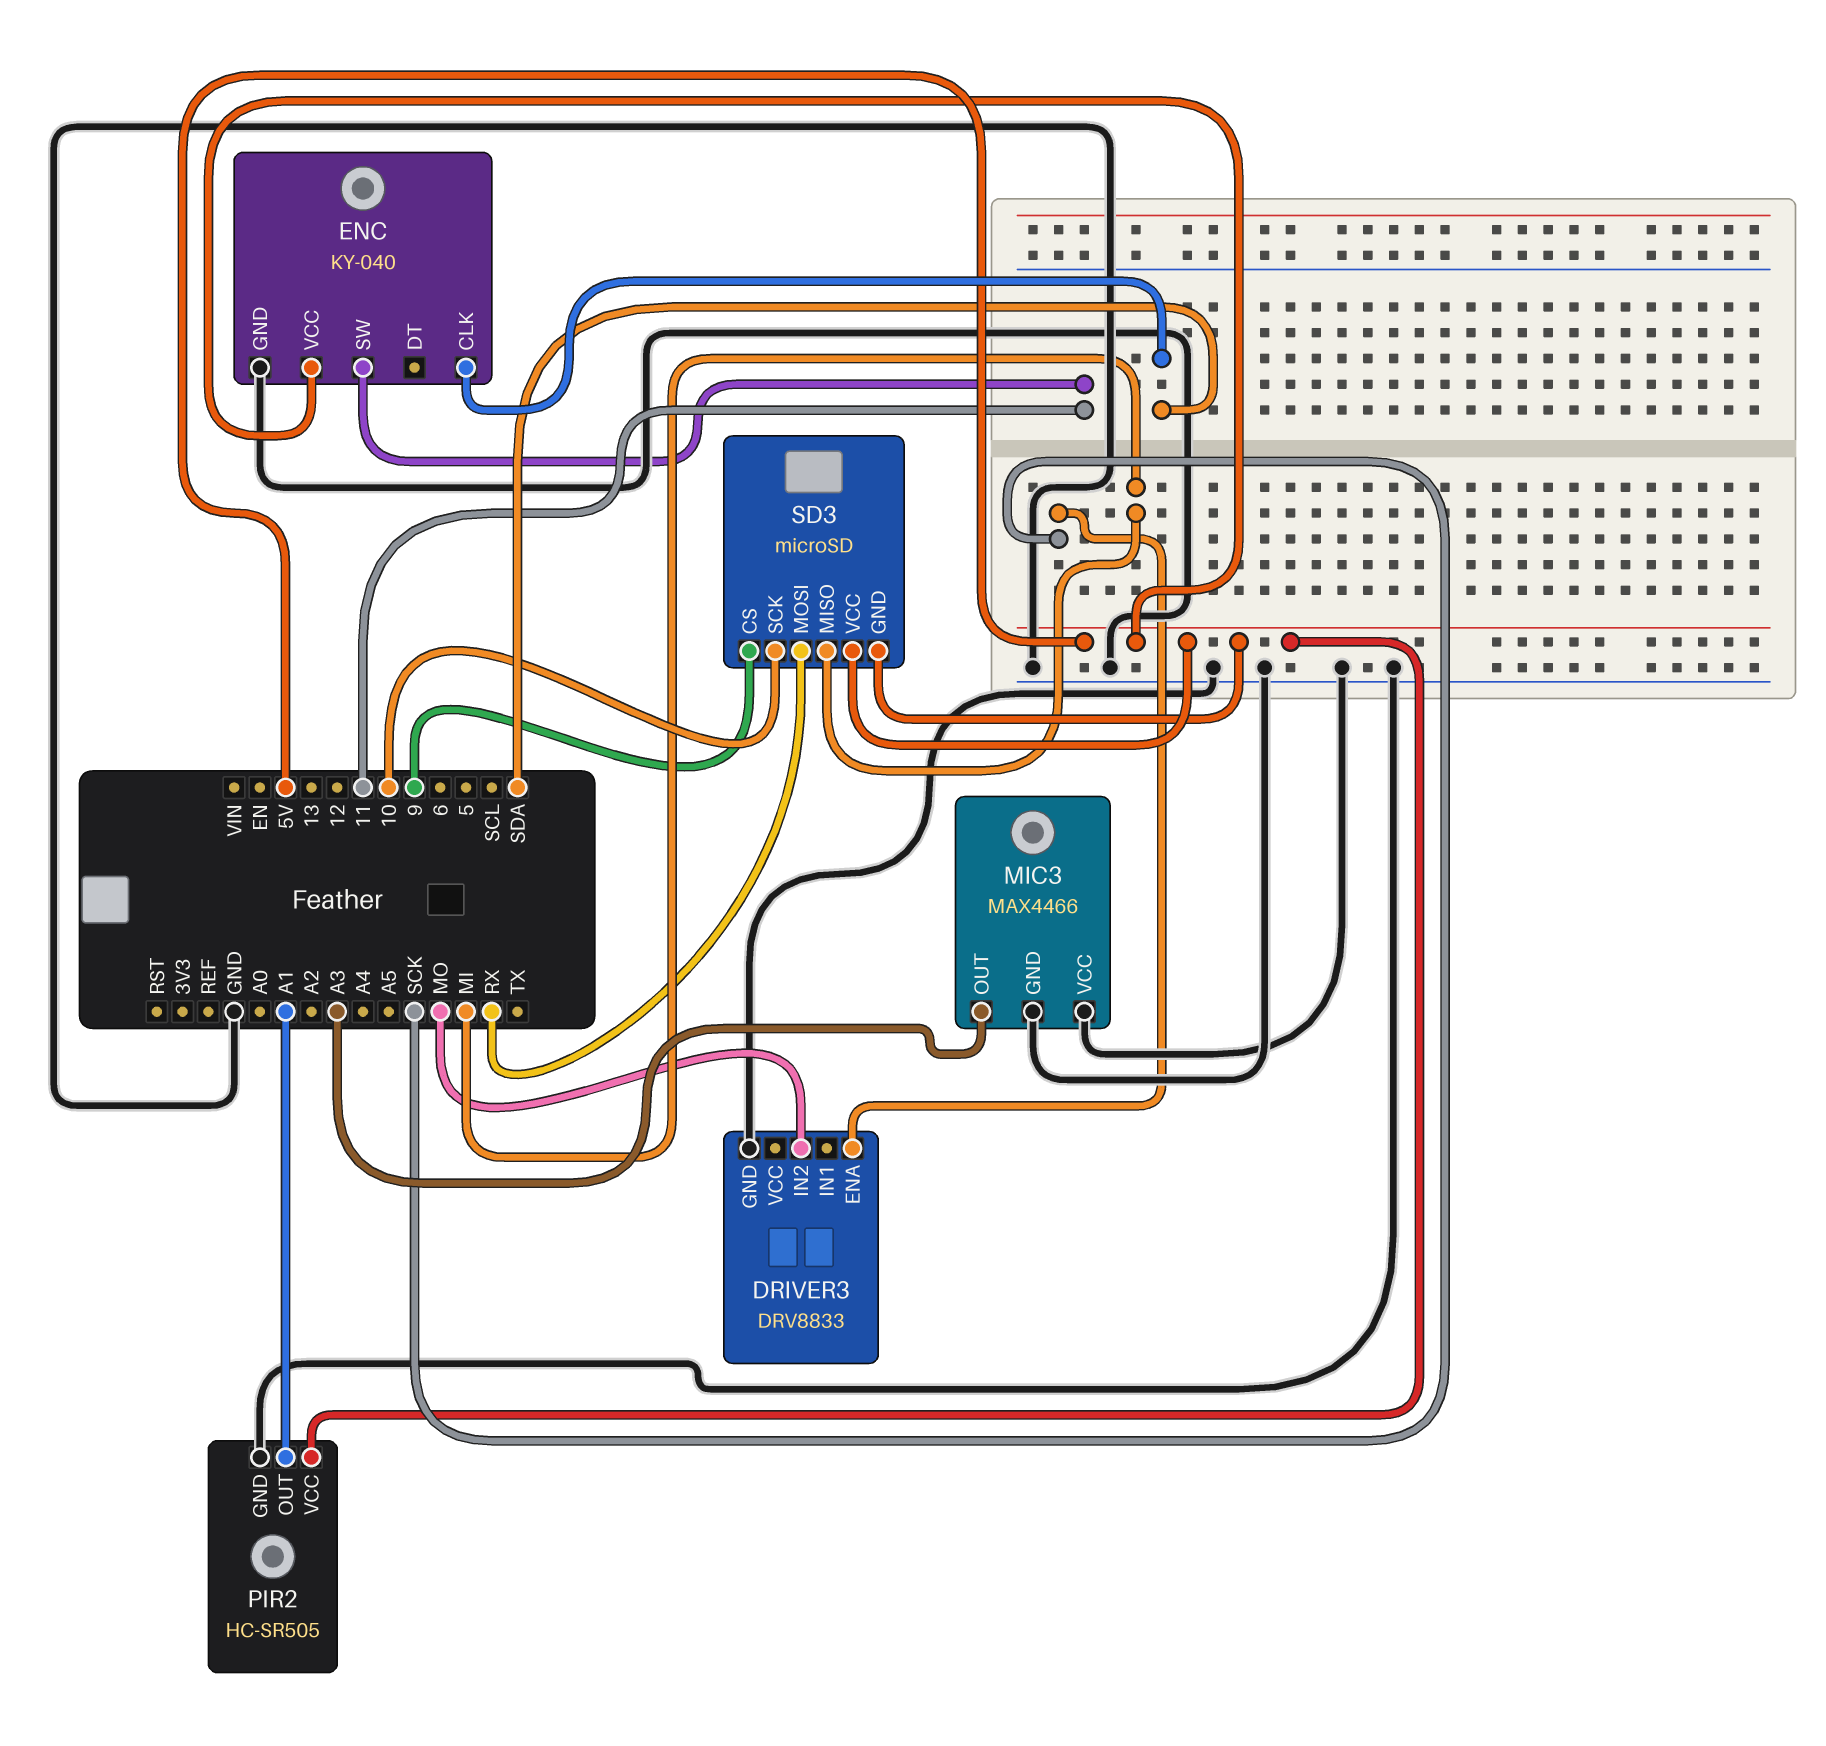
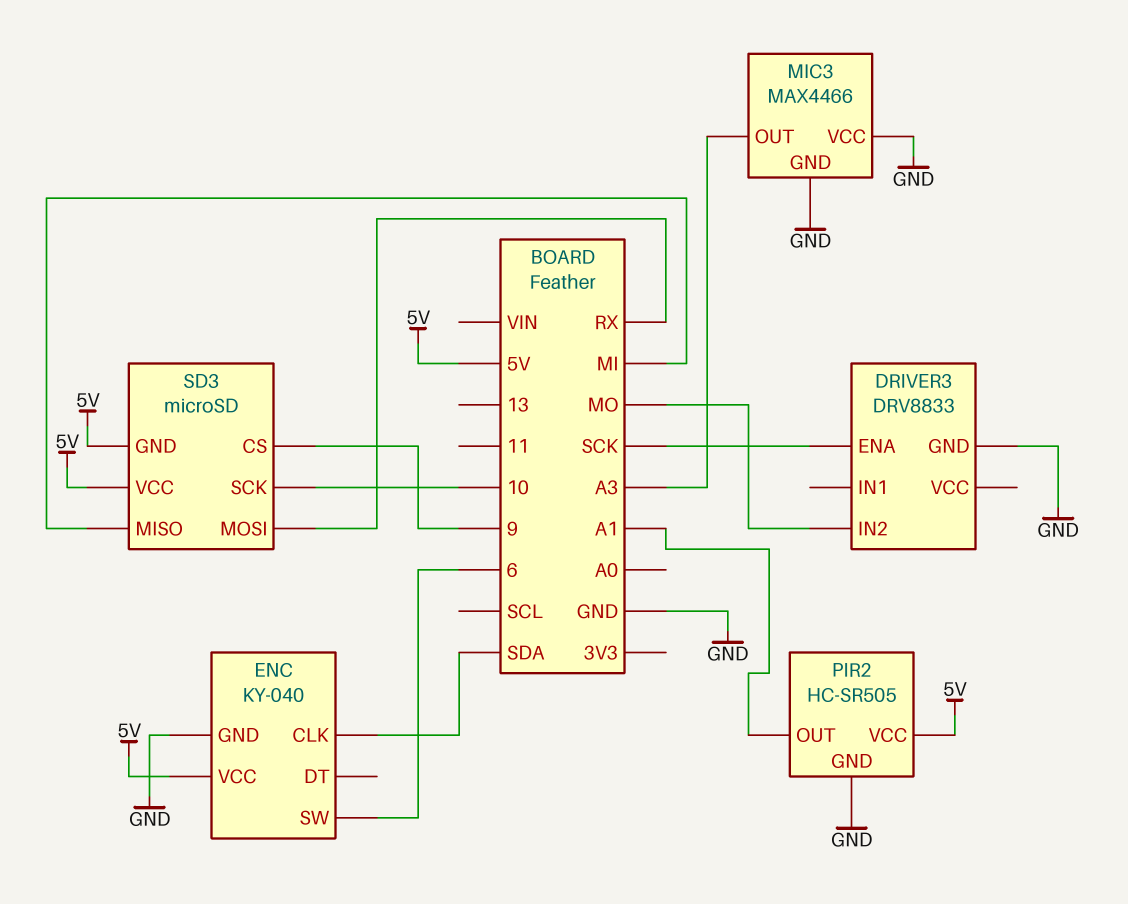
ENC pin SW: 11 -> 6

